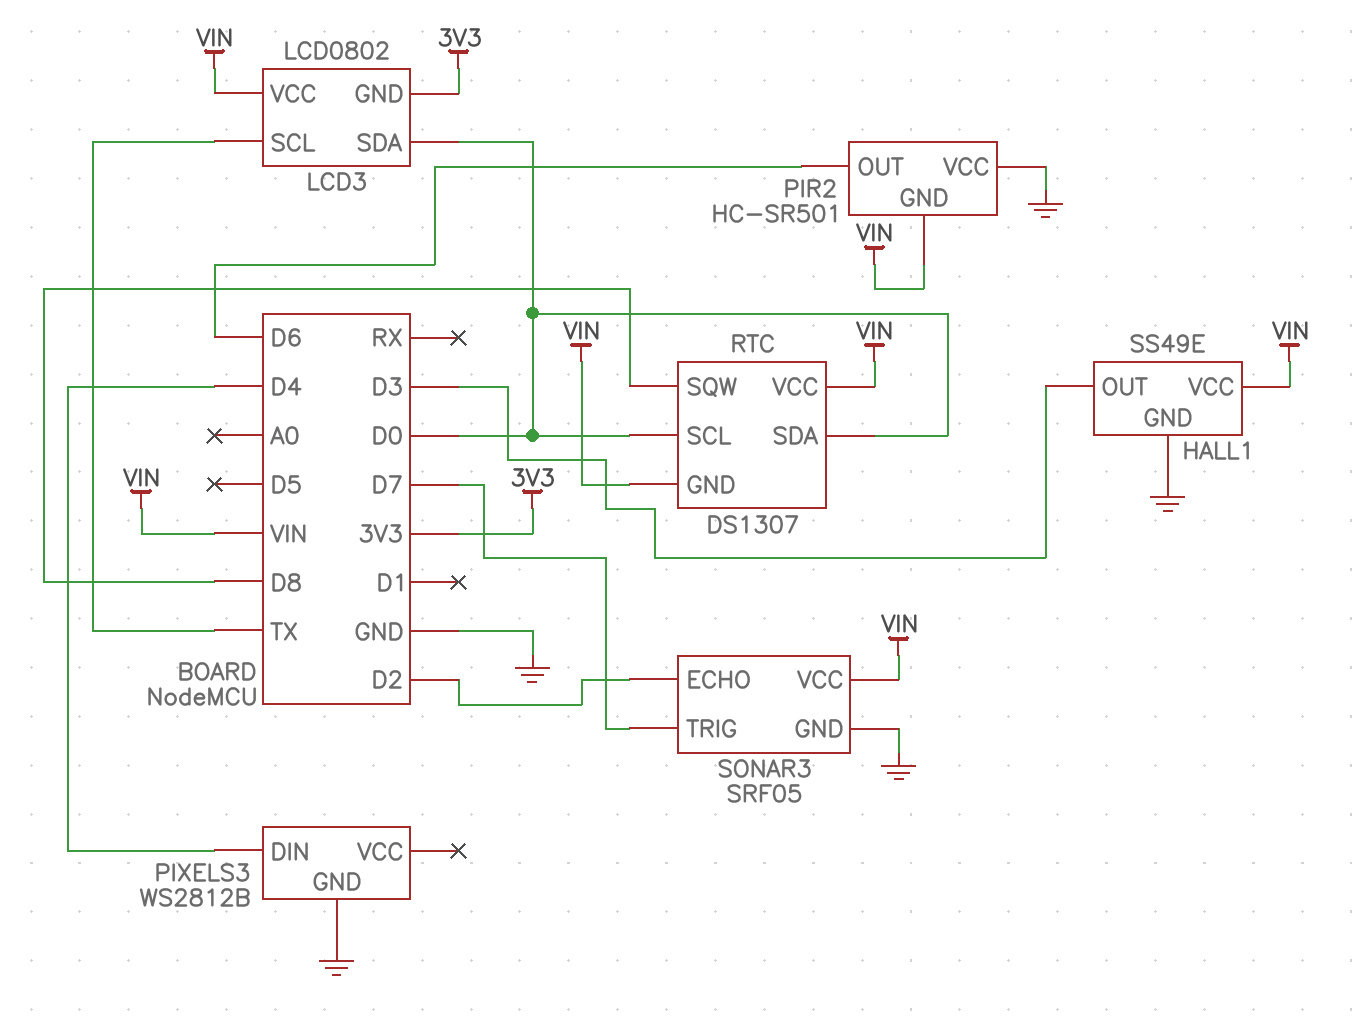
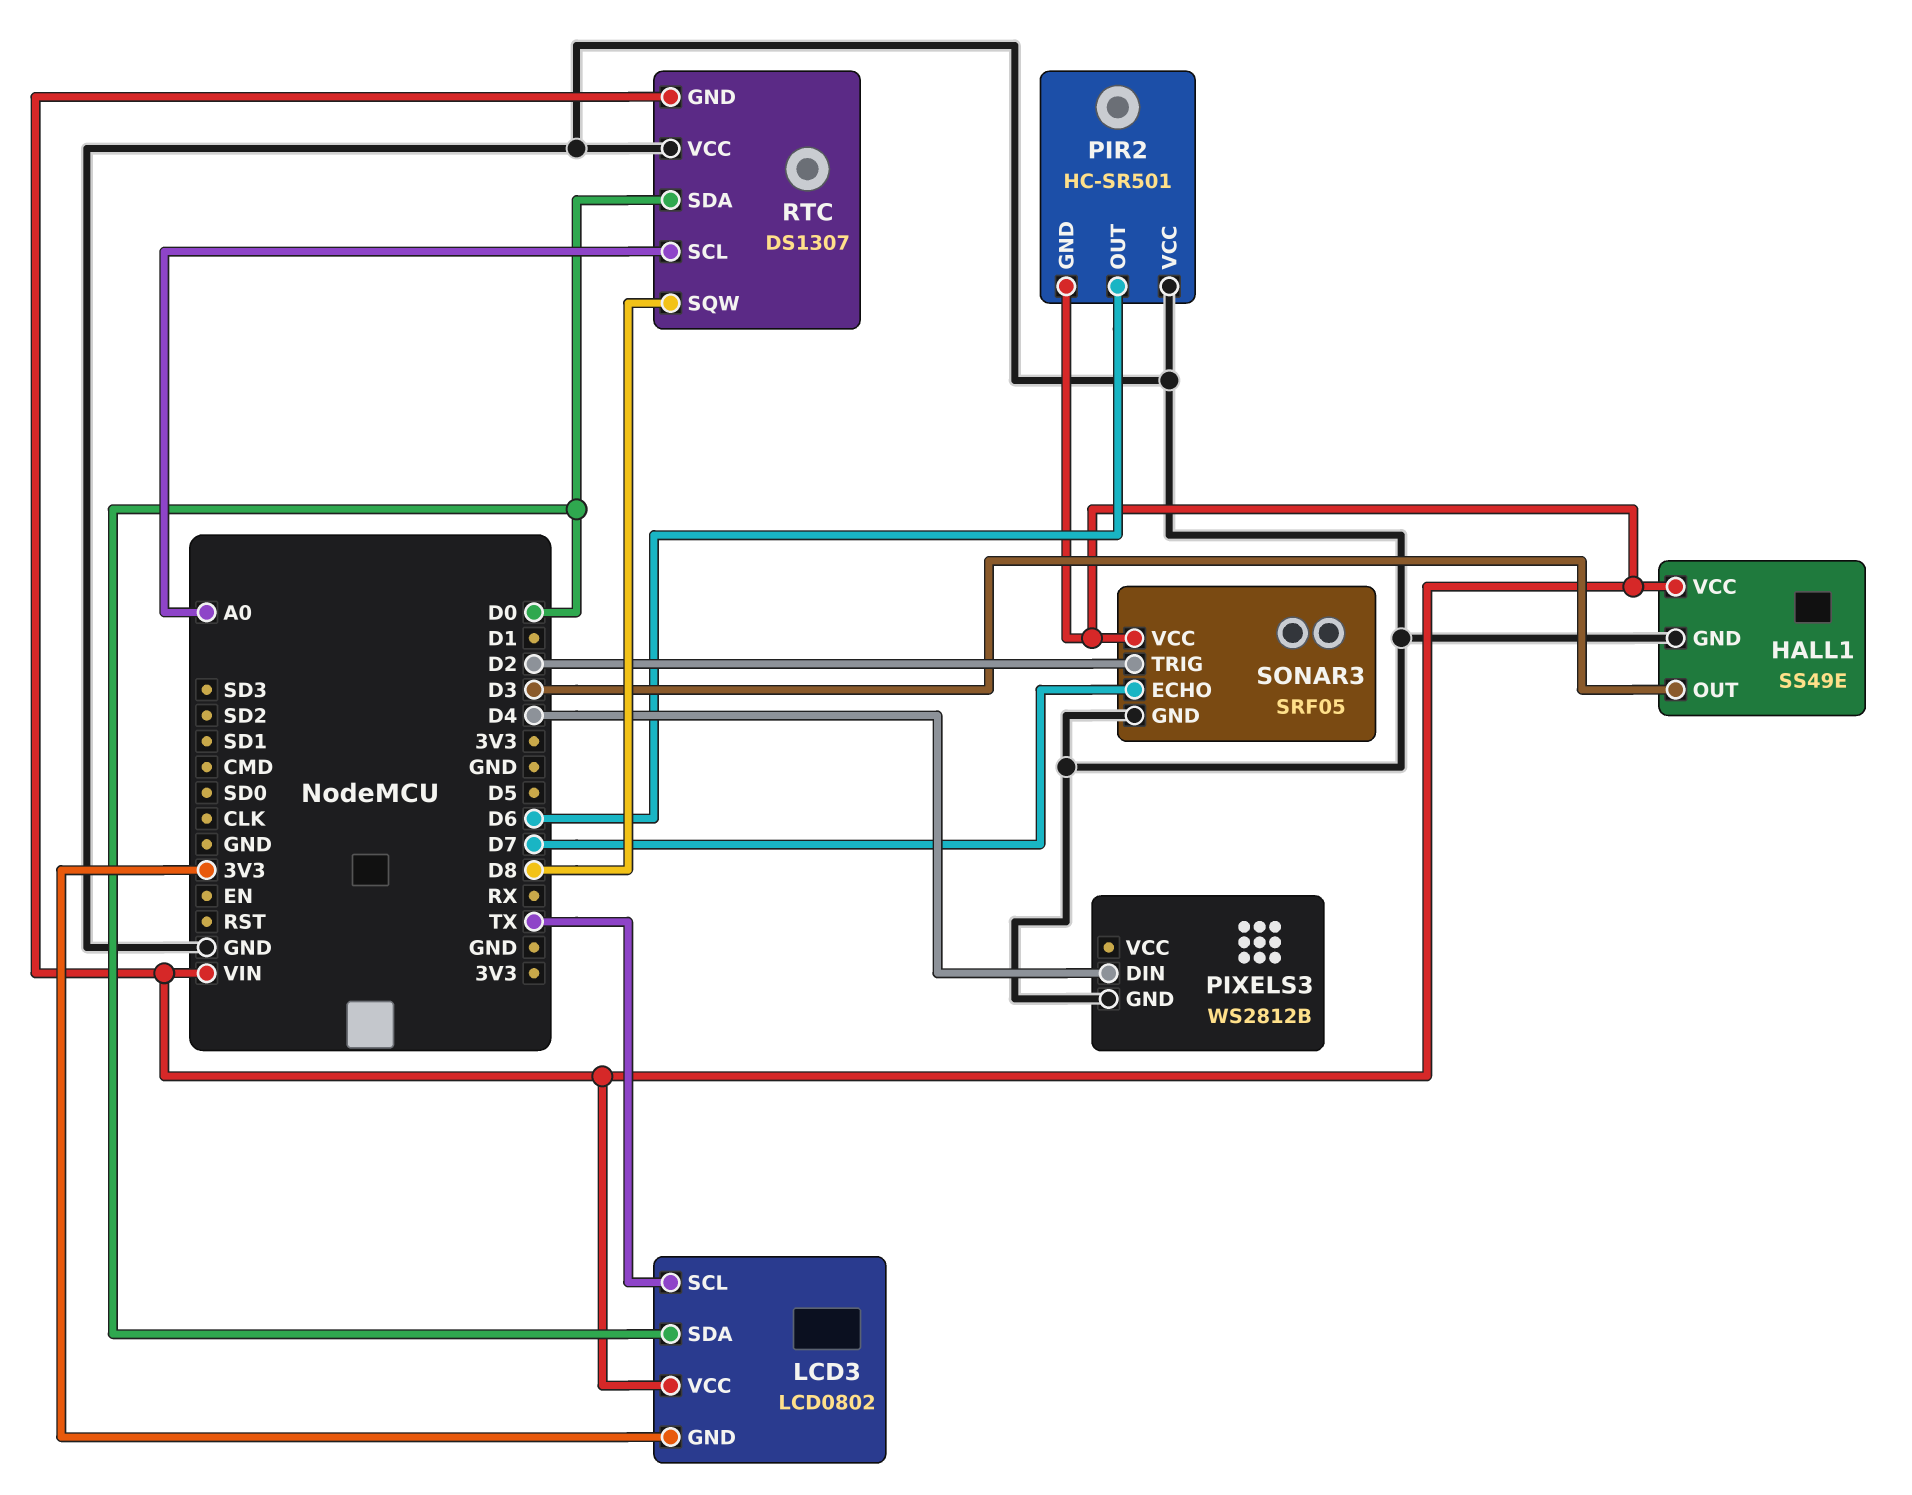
RTC pin SCL: D0 -> A0
RTC pin VCC: VIN -> GND
SONAR3 pin ECHO: D2 -> D7
SONAR3 pin TRIG: D7 -> D2

